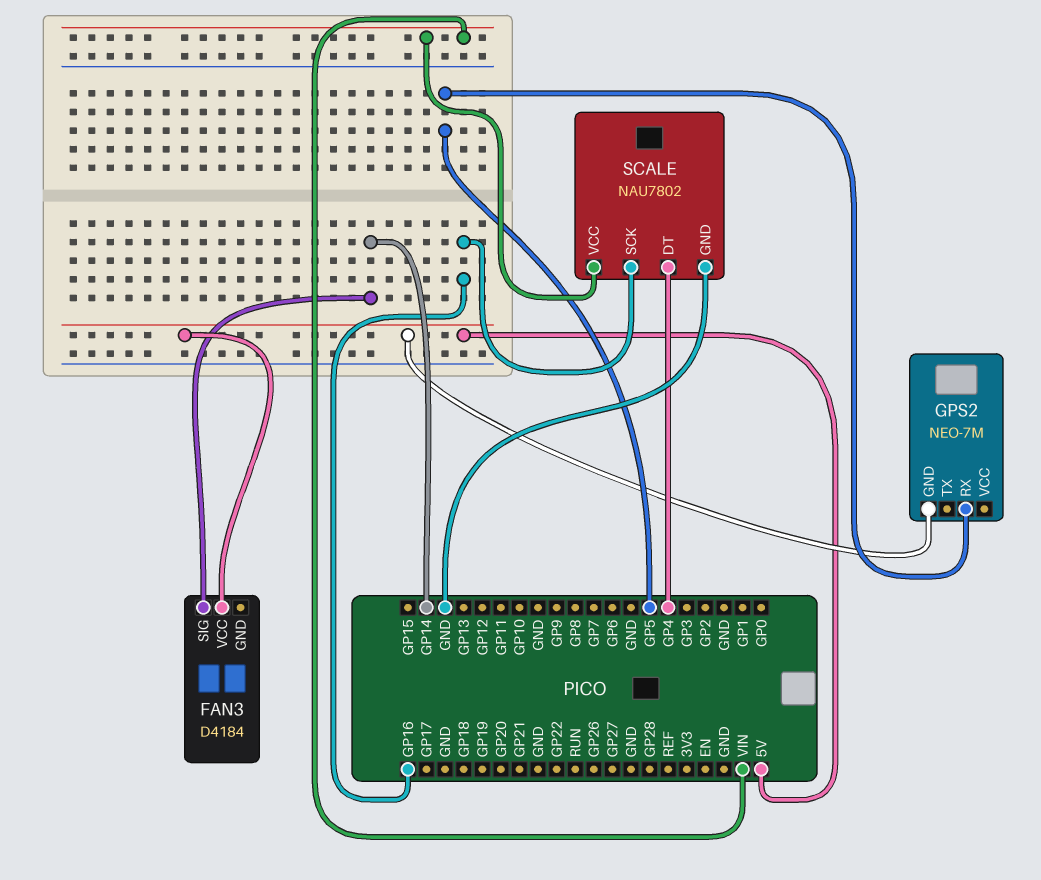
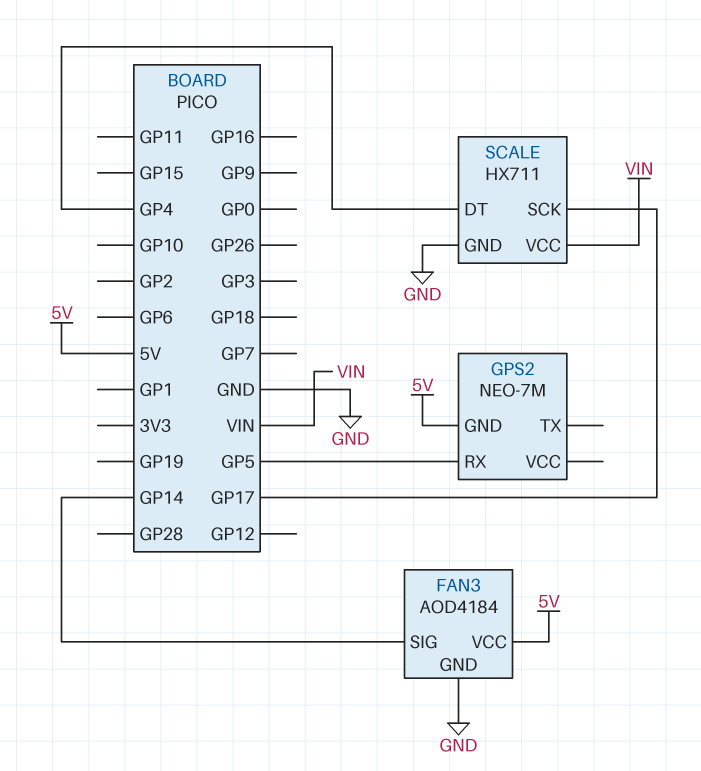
FAN3: D4184 -> AOD4184
FAN3 pin GND: none -> GND
SCALE: NAU7802 -> HX711
SCALE pin SCK: GP16 -> GP17

